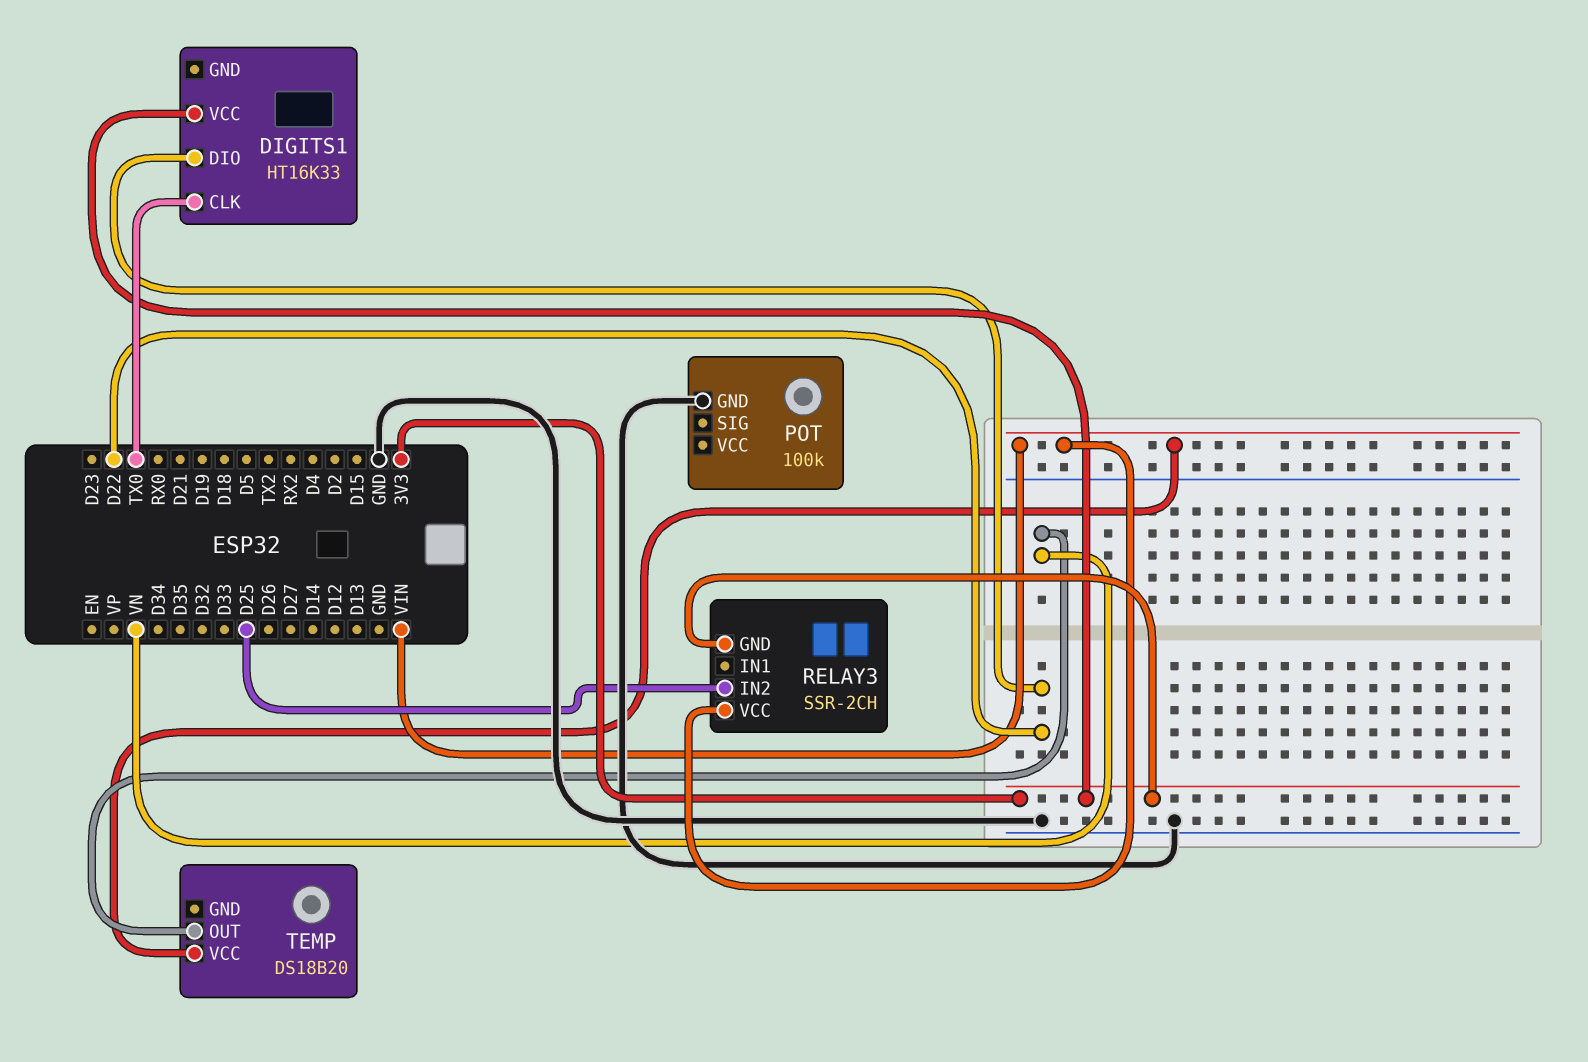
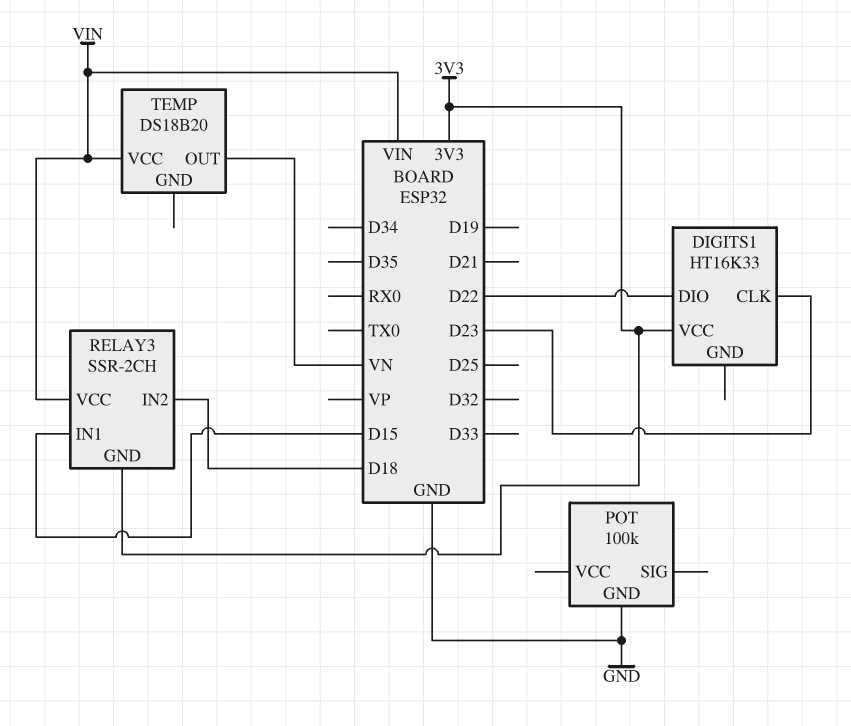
DIGITS1 pin CLK: TX0 -> D23
RELAY3 pin IN1: none -> D15
RELAY3 pin IN2: D25 -> D18

